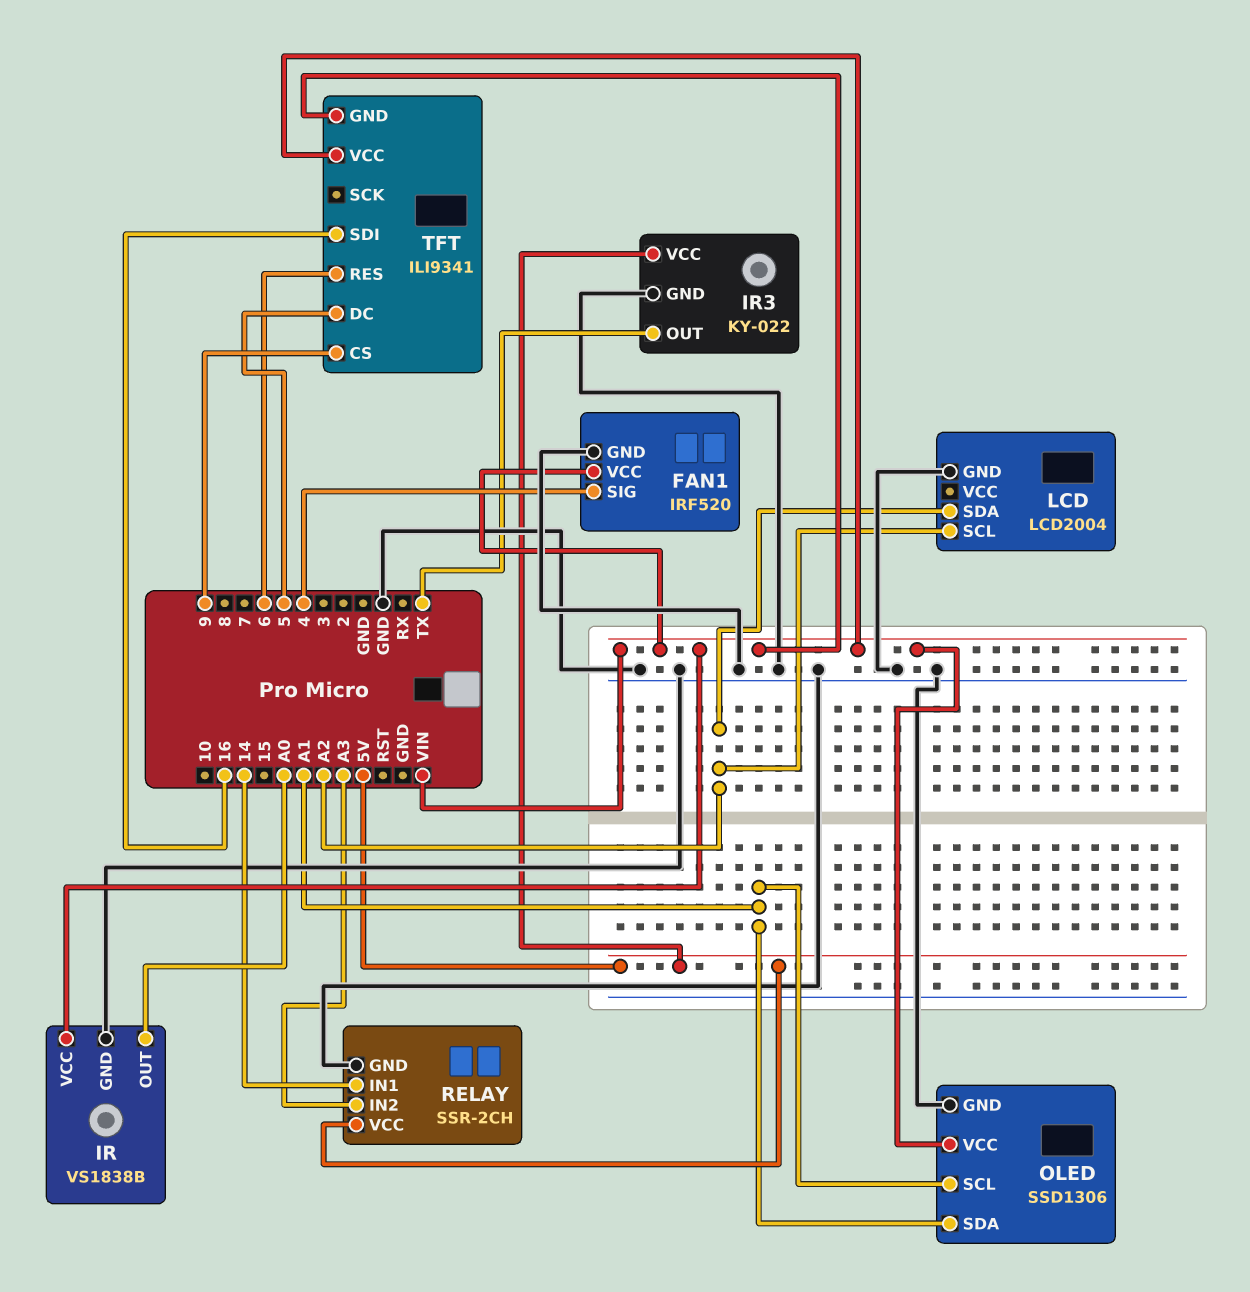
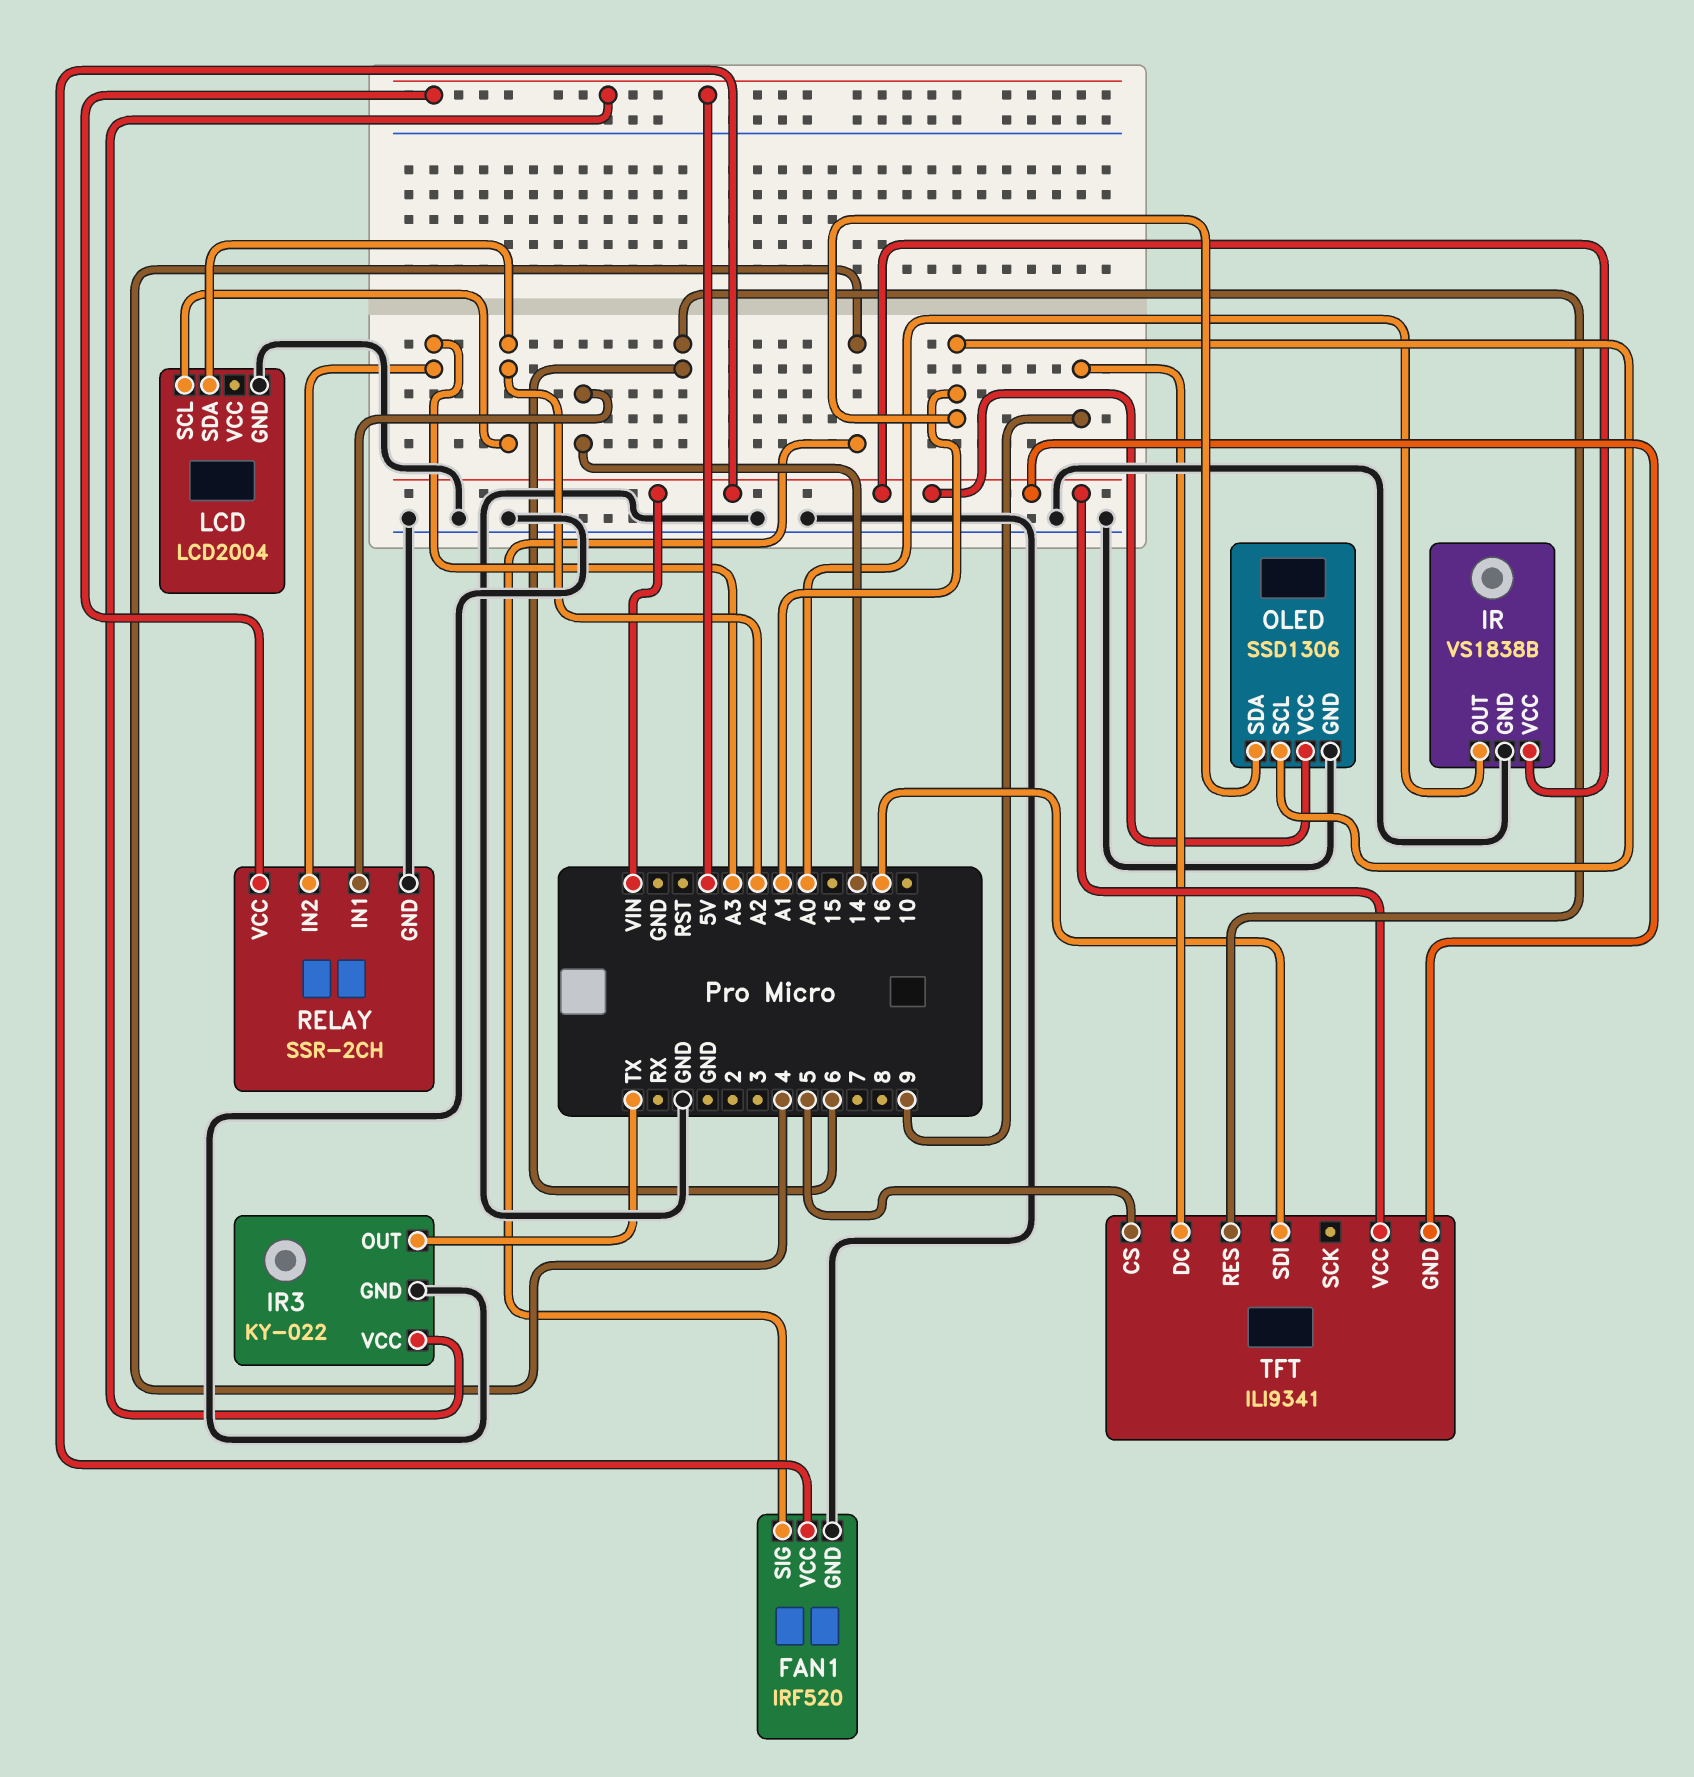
TFT pin CS: 9 -> 5
TFT pin DC: 5 -> 9

